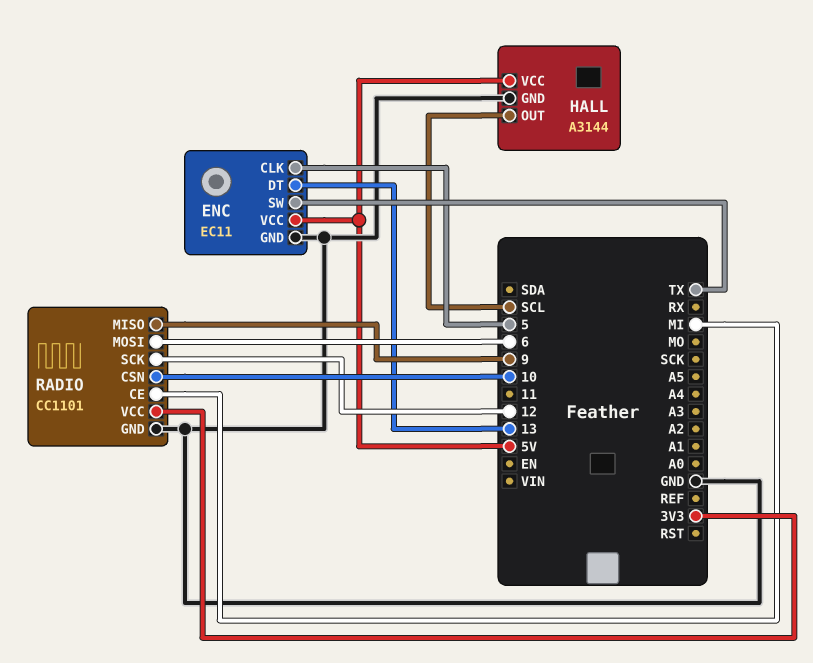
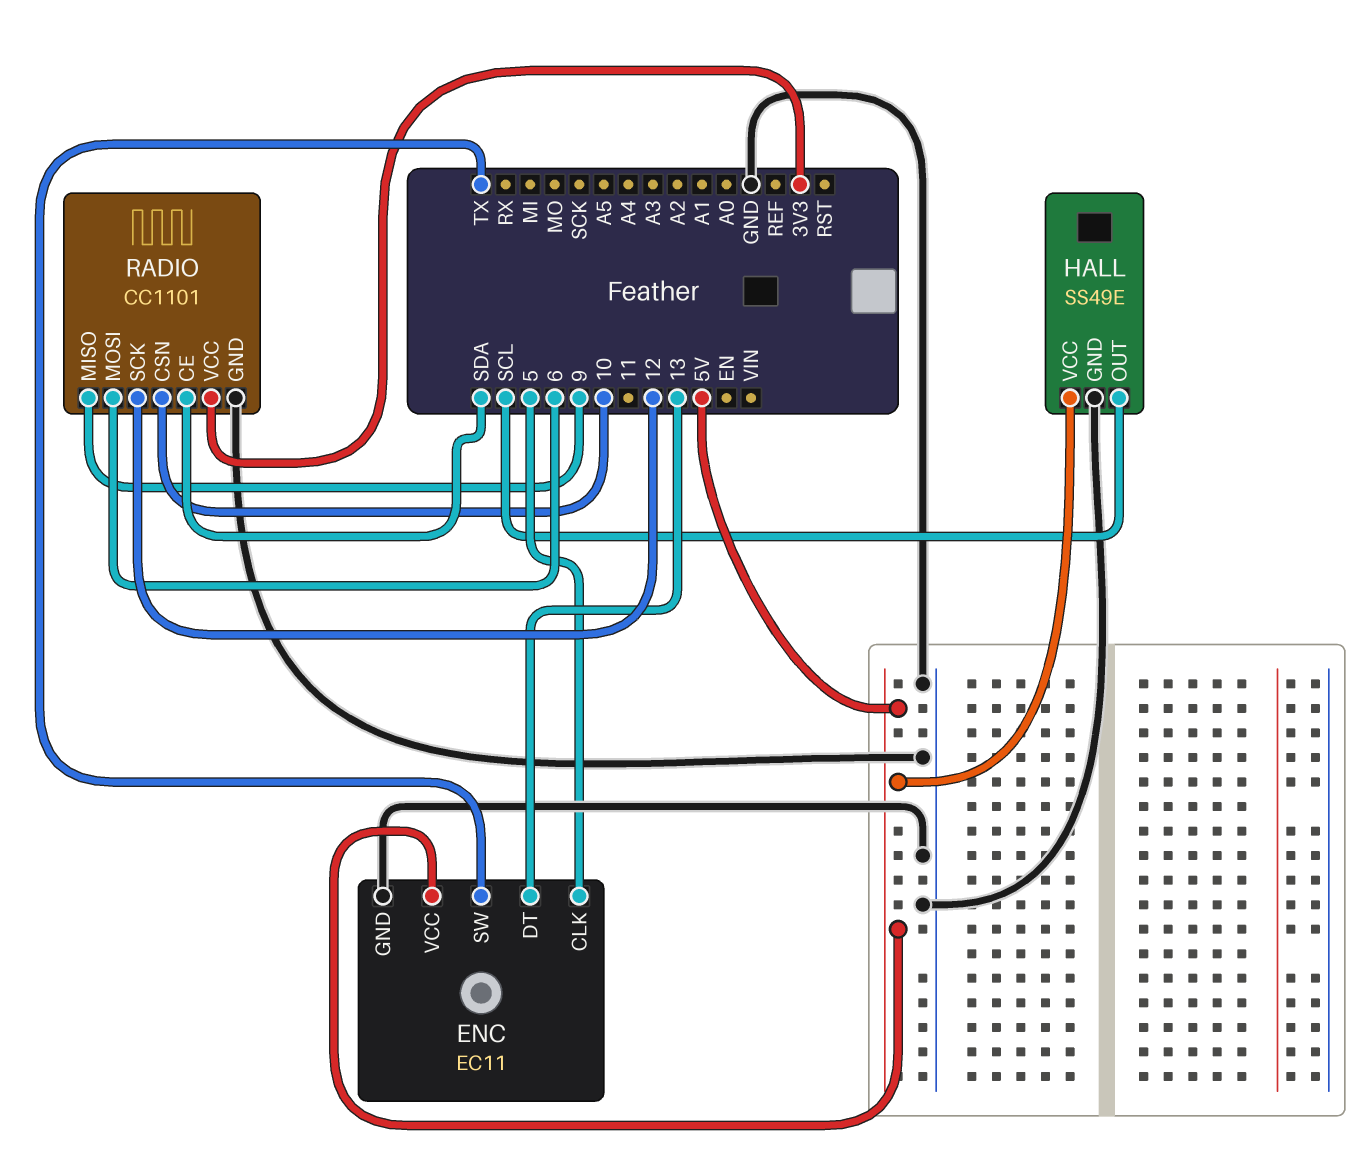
HALL: A3144 -> SS49E
RADIO pin CE: MI -> SDA

